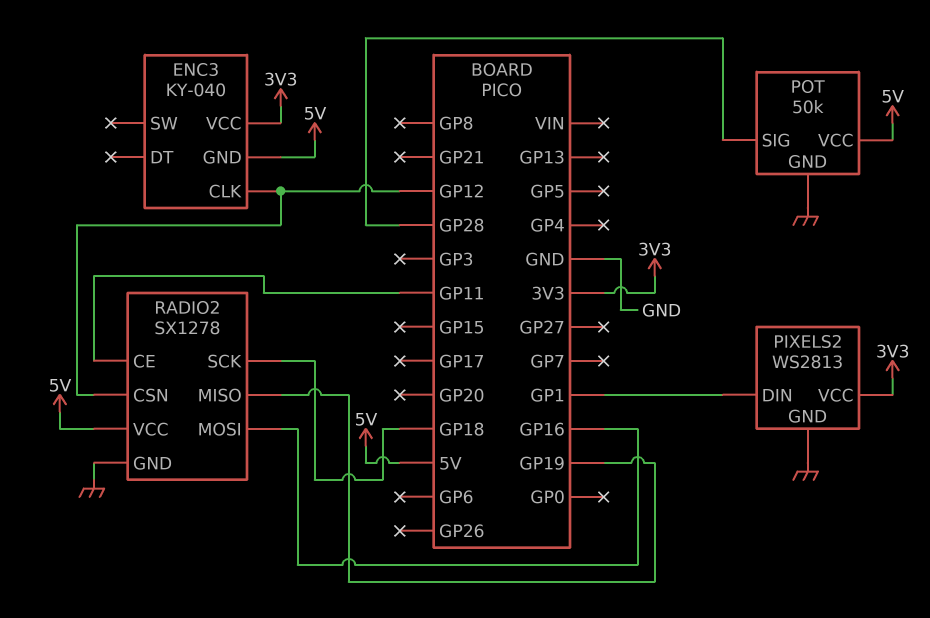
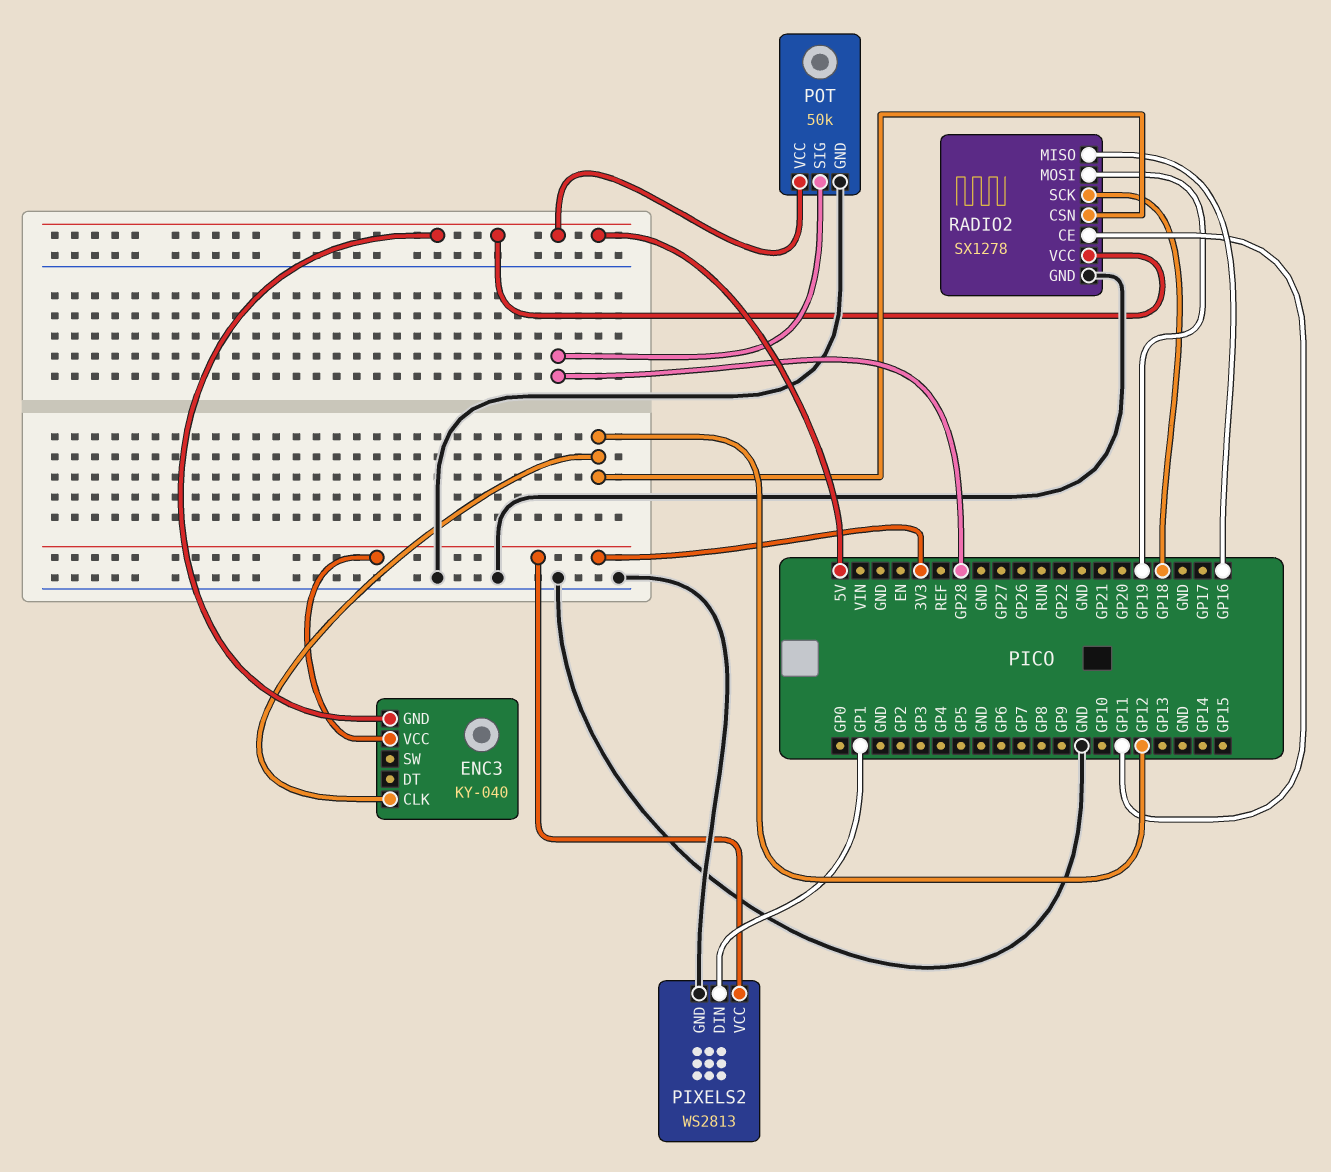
RADIO2 pin MISO: GP19 -> GP16
RADIO2 pin MOSI: GP16 -> GP19

